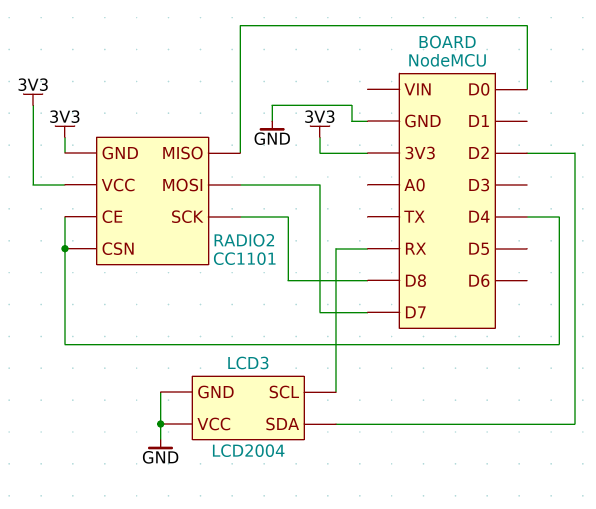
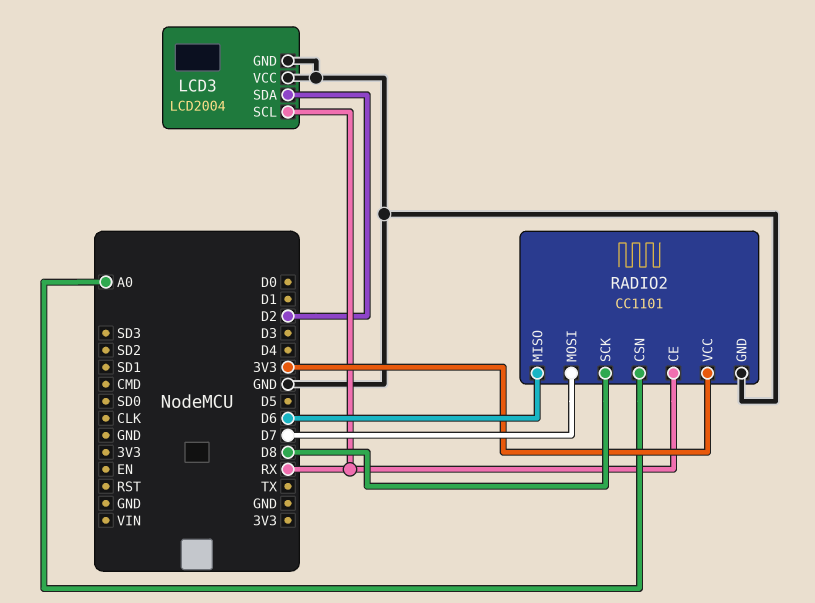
RADIO2 pin CE: D4 -> RX
RADIO2 pin CSN: D4 -> A0
RADIO2 pin GND: 3V3 -> GND
RADIO2 pin MISO: D0 -> D6

